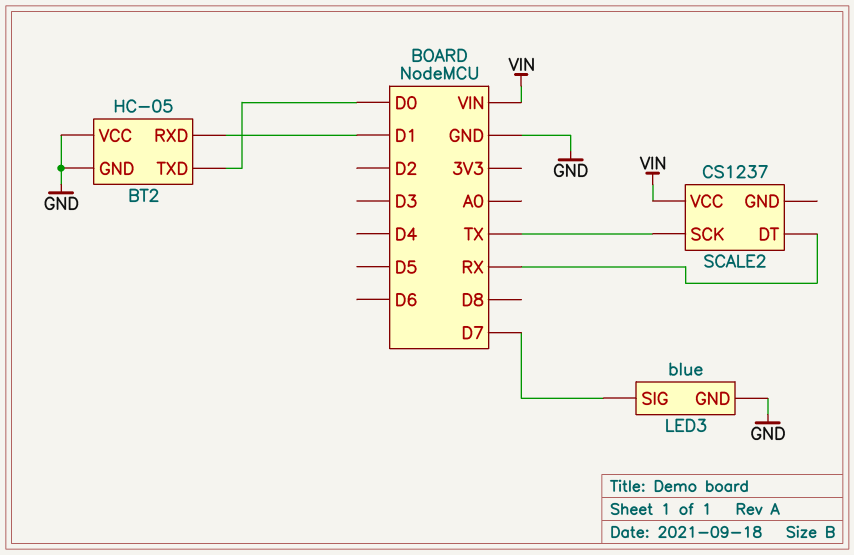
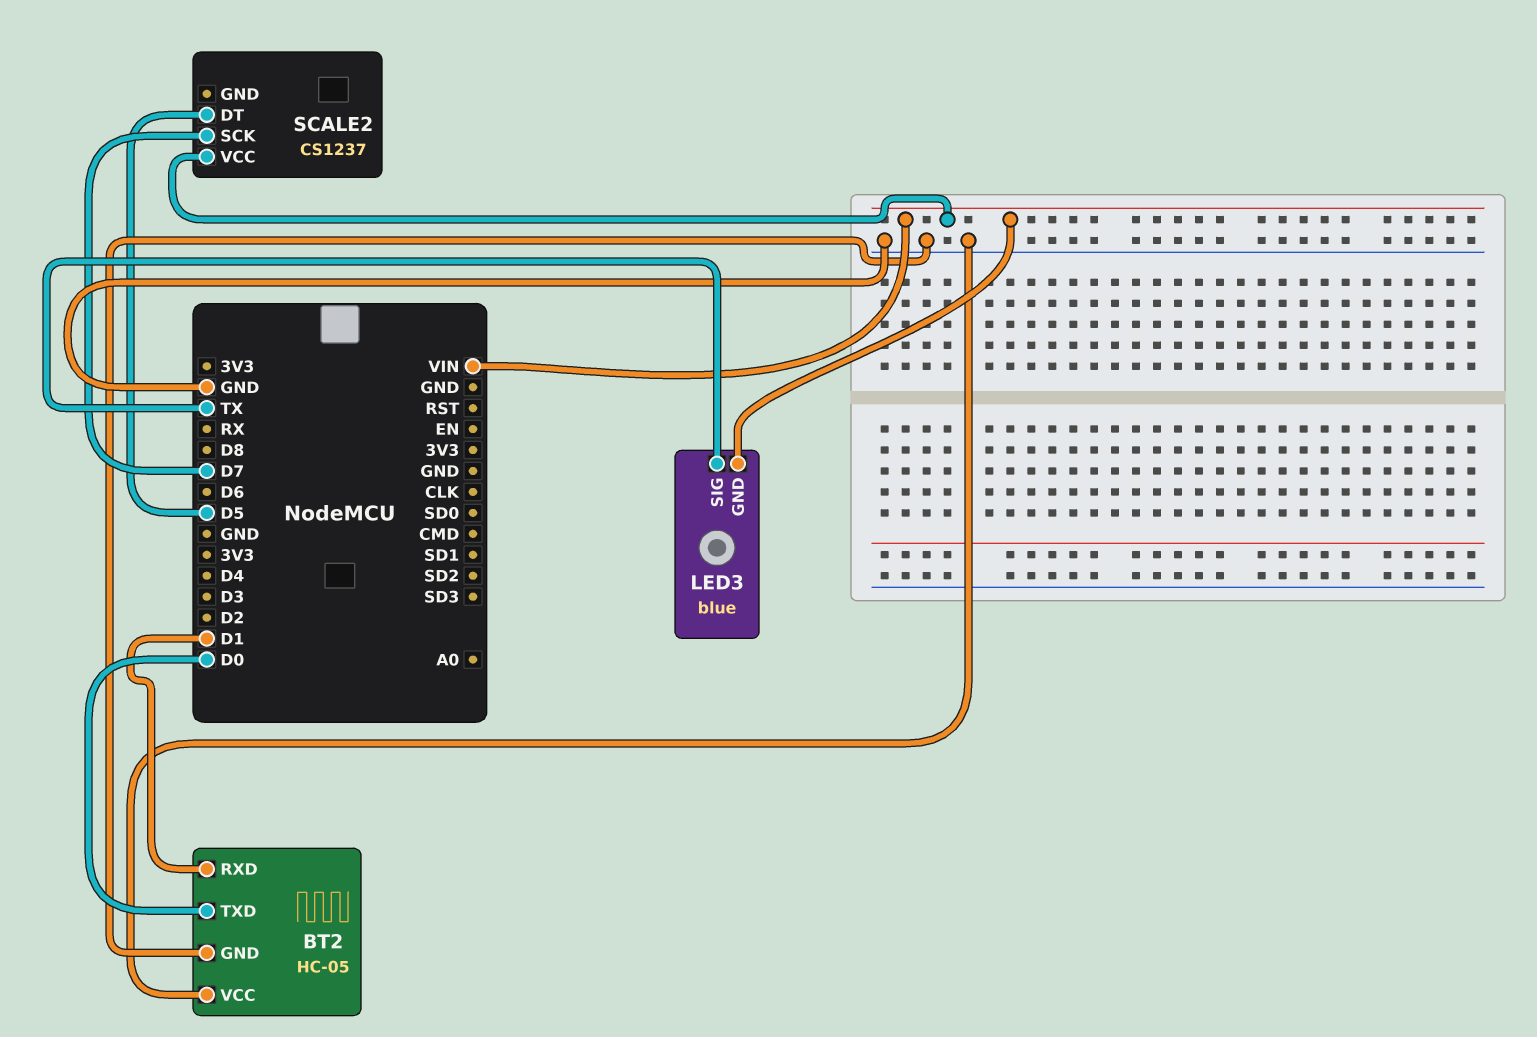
LED3 pin GND: GND -> VIN
LED3 pin SIG: D7 -> TX
SCALE2 pin DT: RX -> D5
SCALE2 pin SCK: TX -> D7

